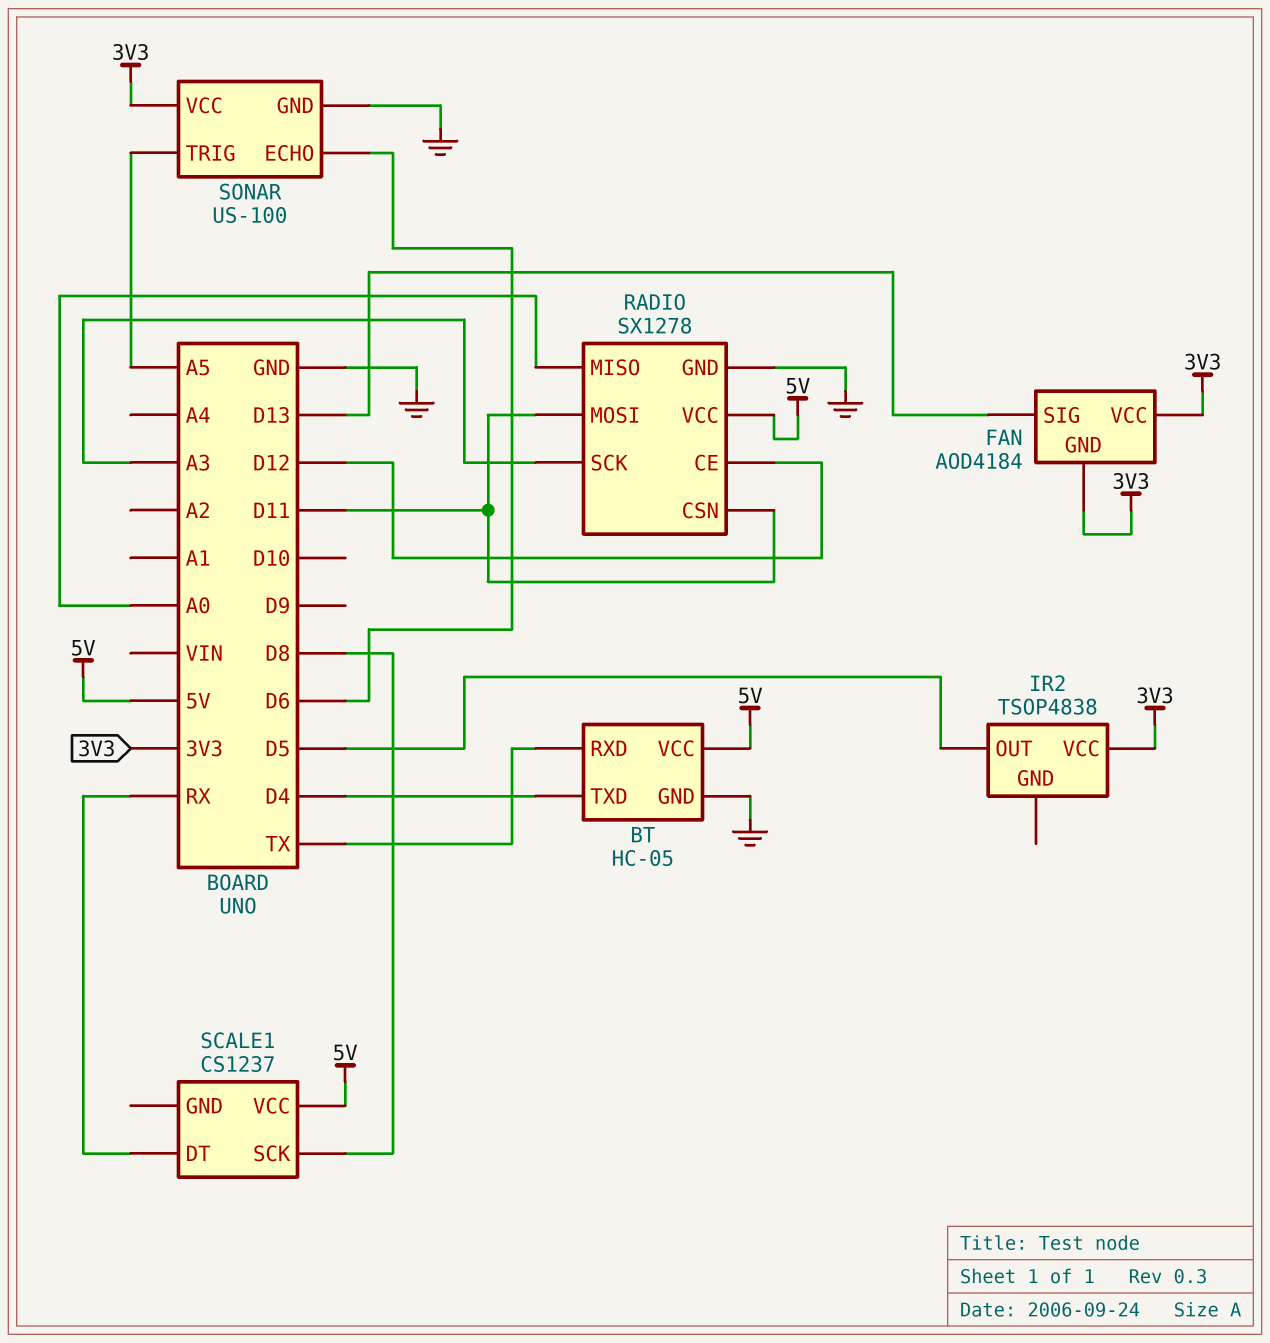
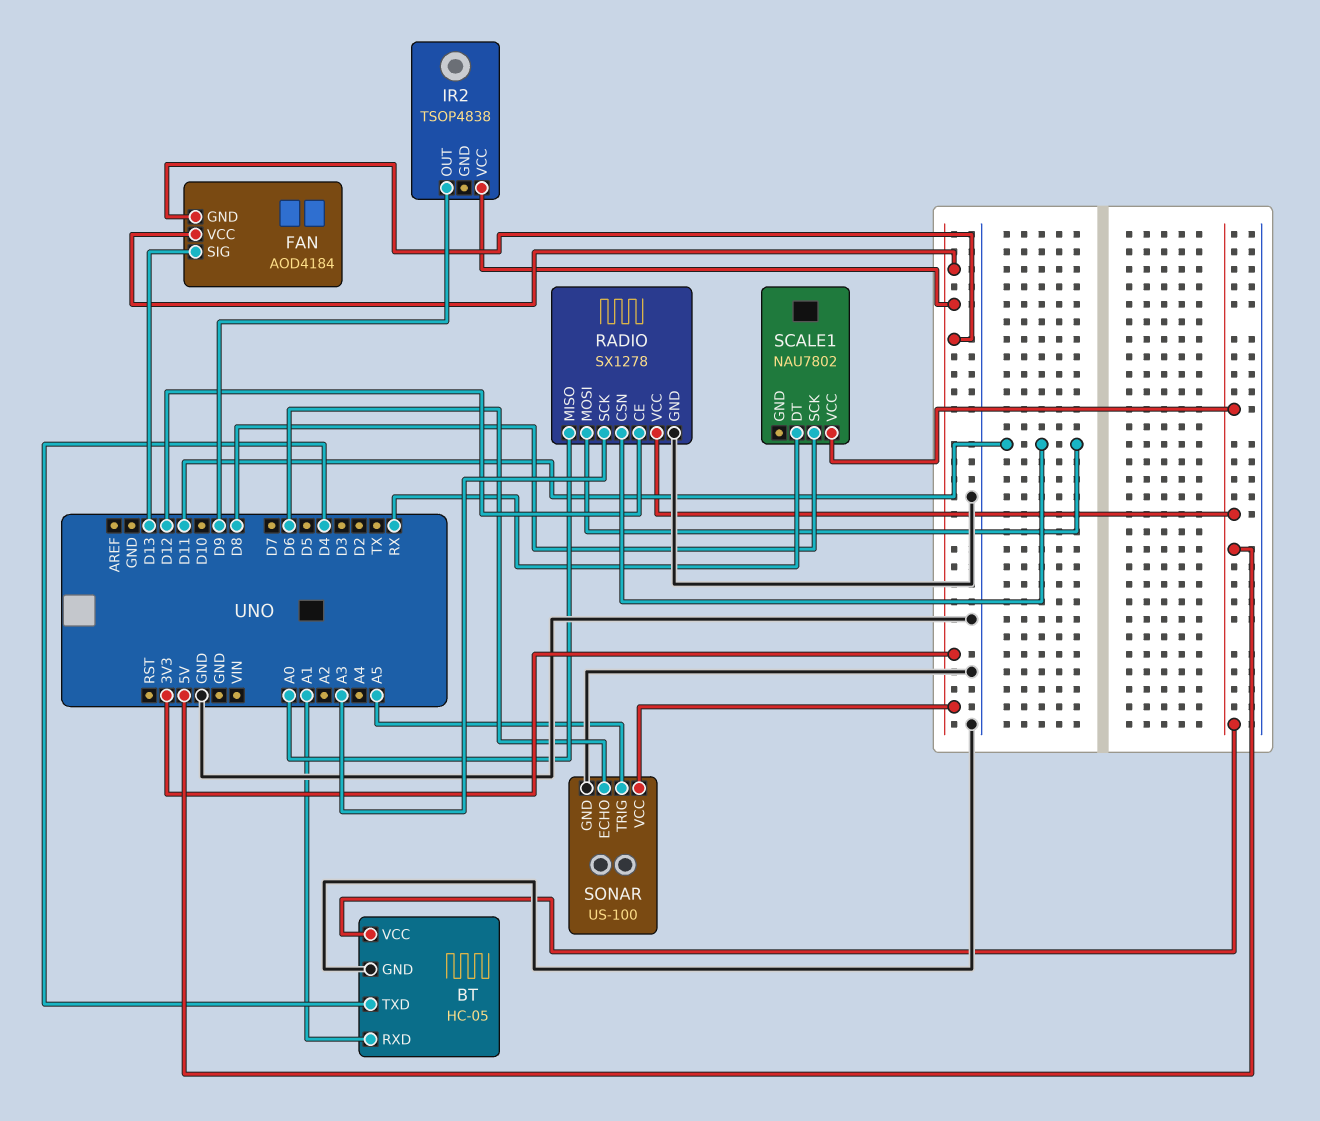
BT pin RXD: TX -> A1
IR2 pin OUT: D5 -> D9
SCALE1: CS1237 -> NAU7802

